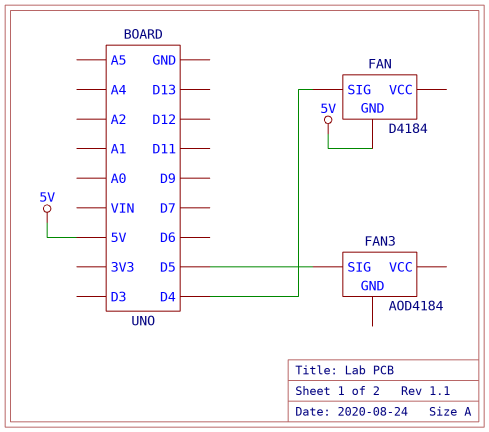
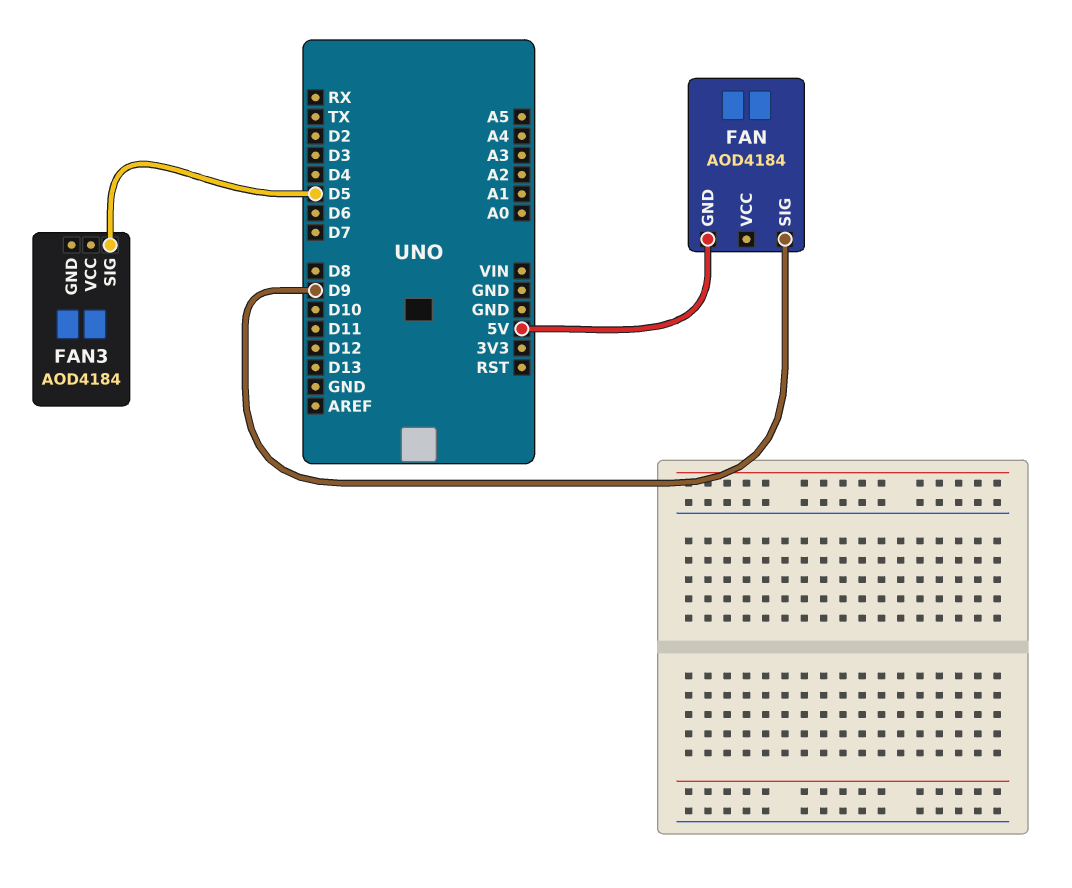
FAN: D4184 -> AOD4184
FAN pin SIG: D4 -> D9

